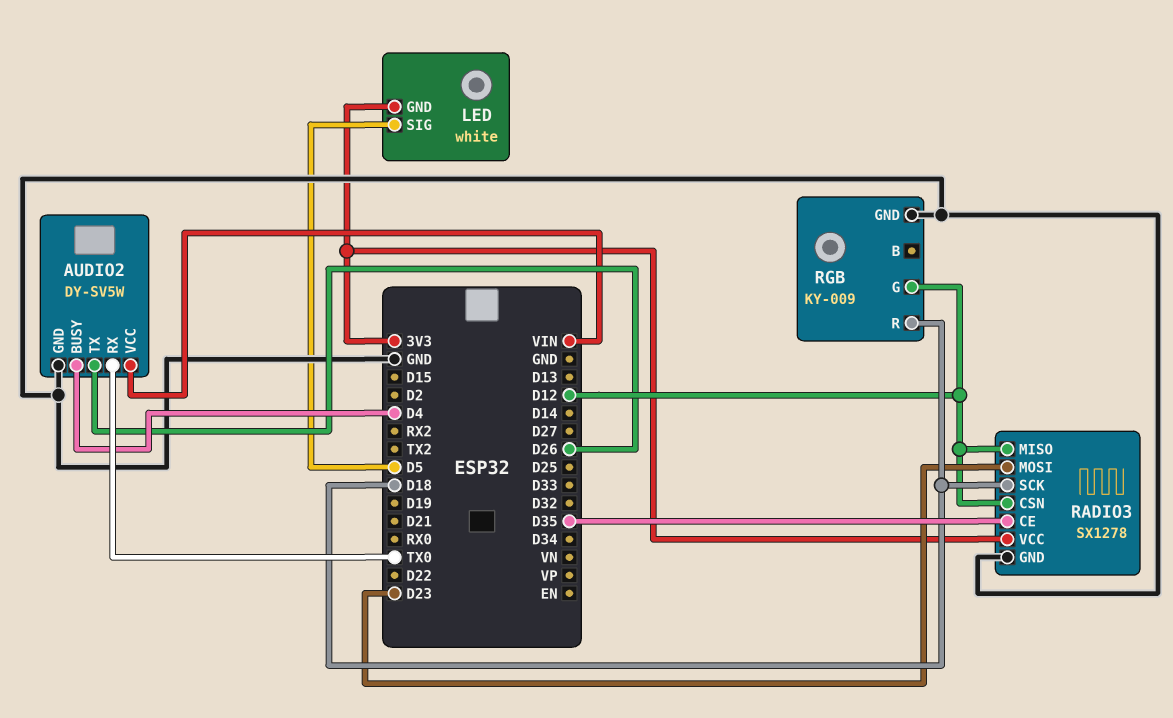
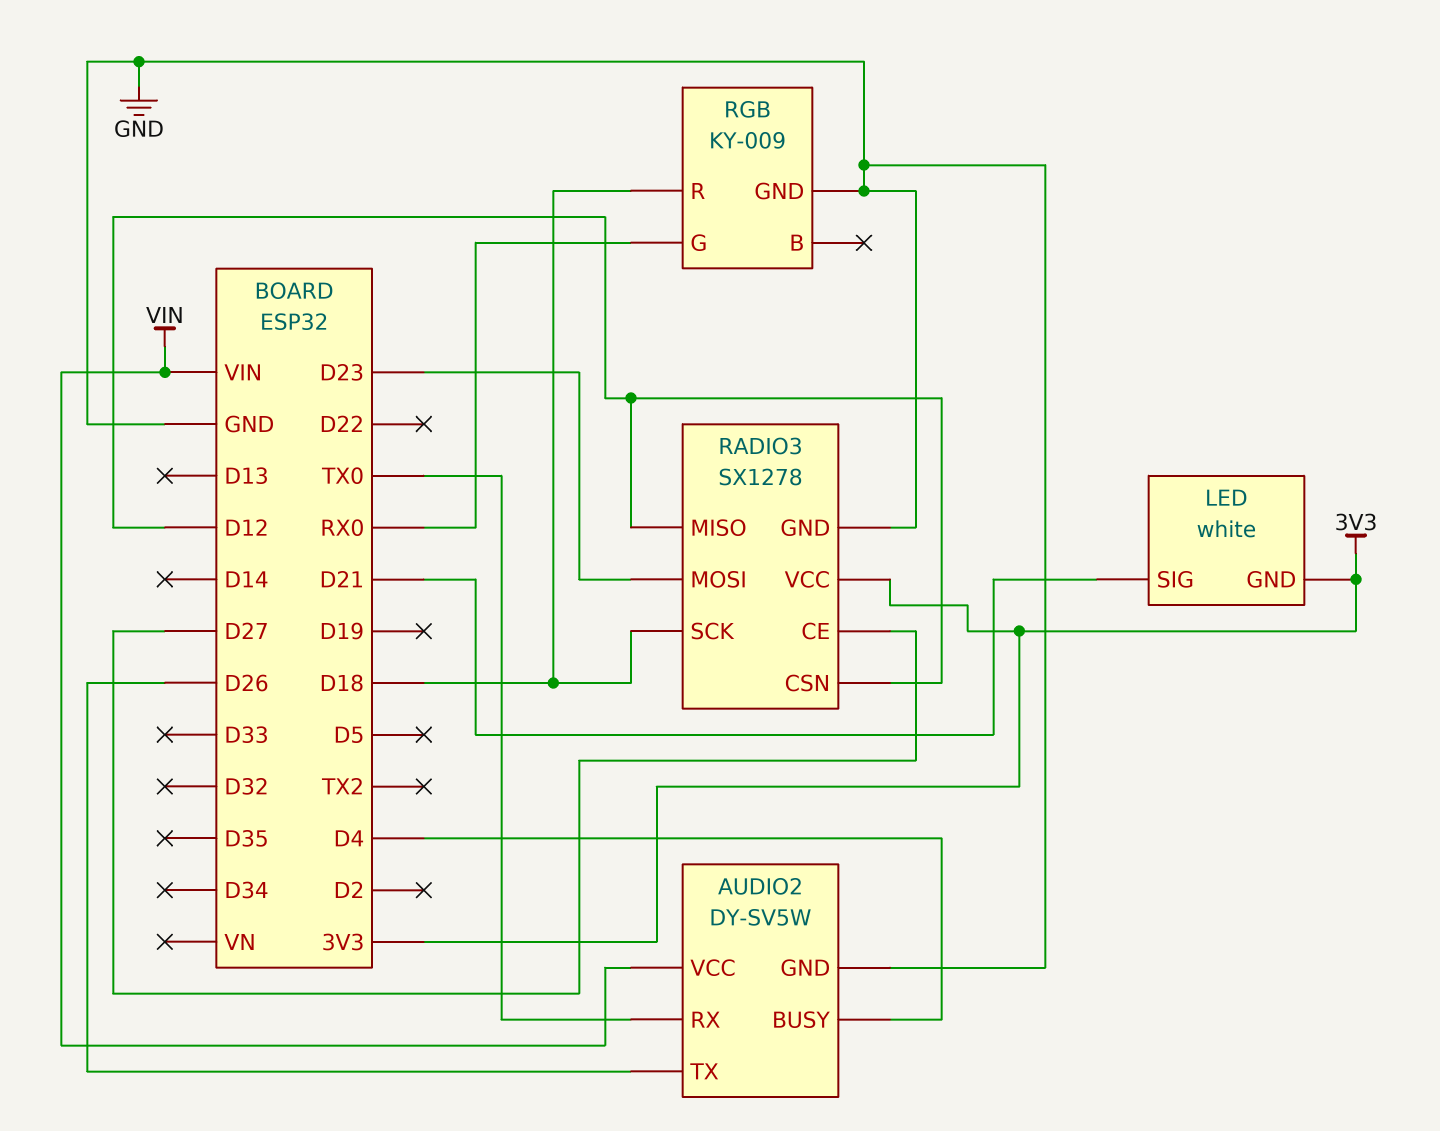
LED pin SIG: D5 -> D21
RADIO3 pin CE: D35 -> D27
RGB pin G: D12 -> RX0

